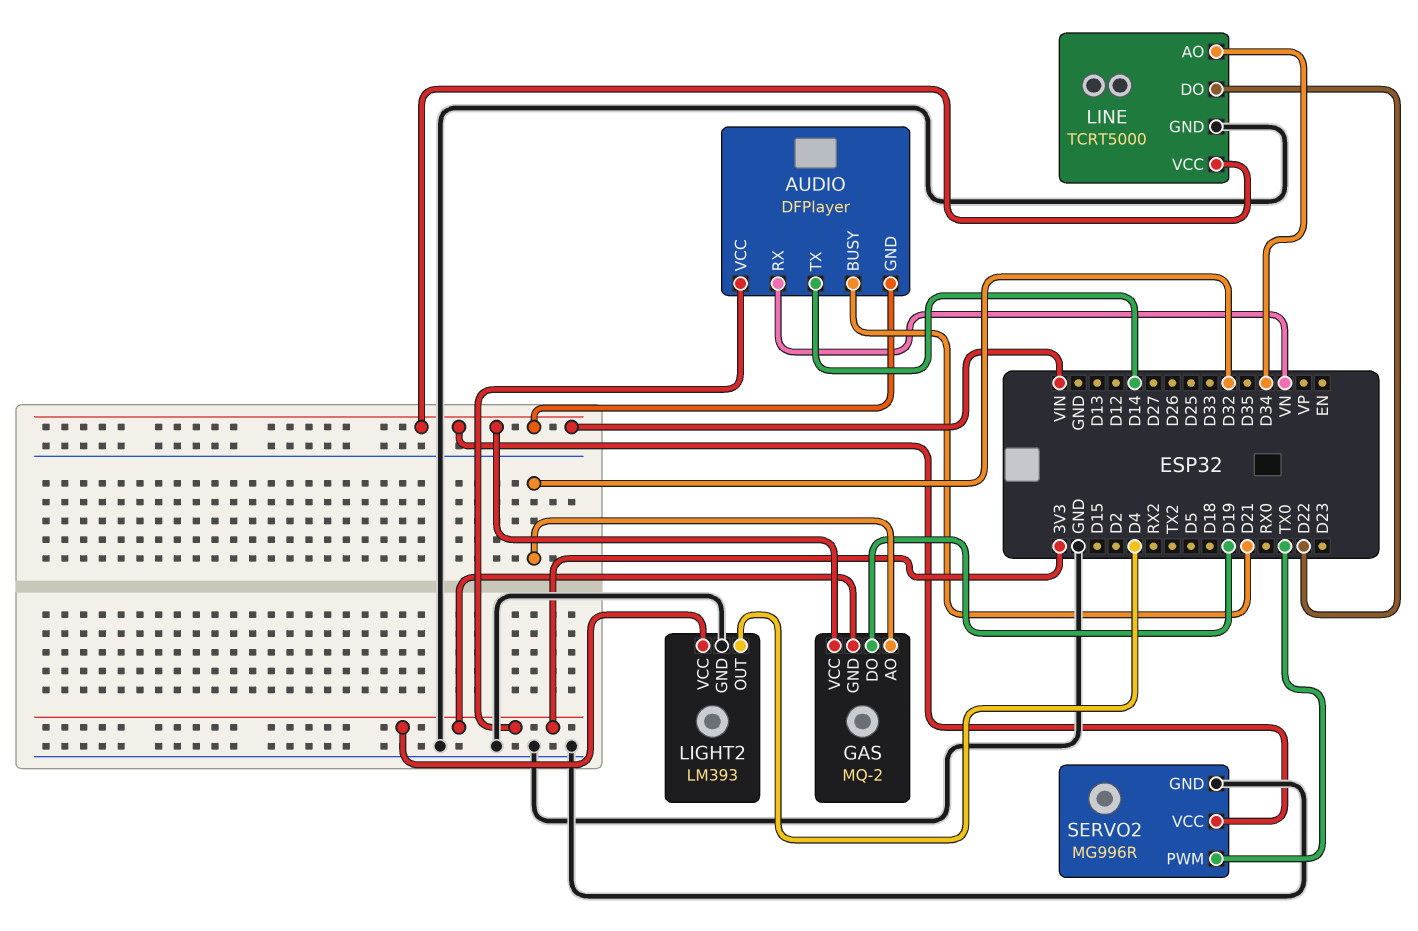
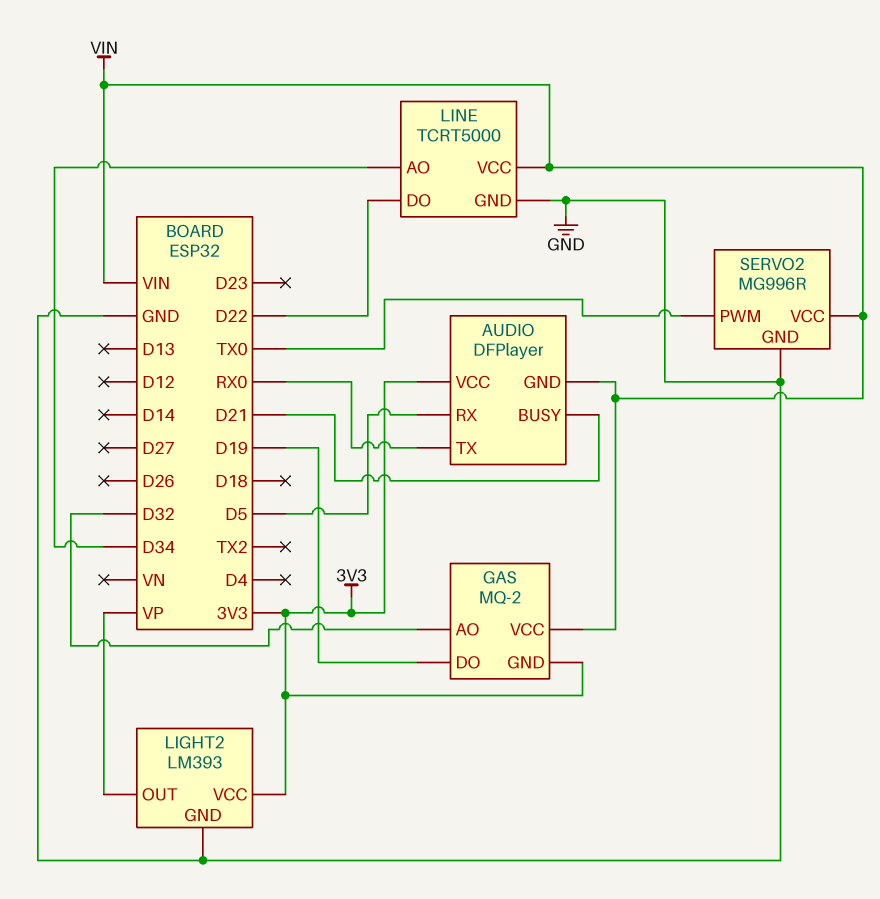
AUDIO pin RX: VN -> D5
AUDIO pin TX: D14 -> RX0
LIGHT2 pin OUT: D4 -> VP

